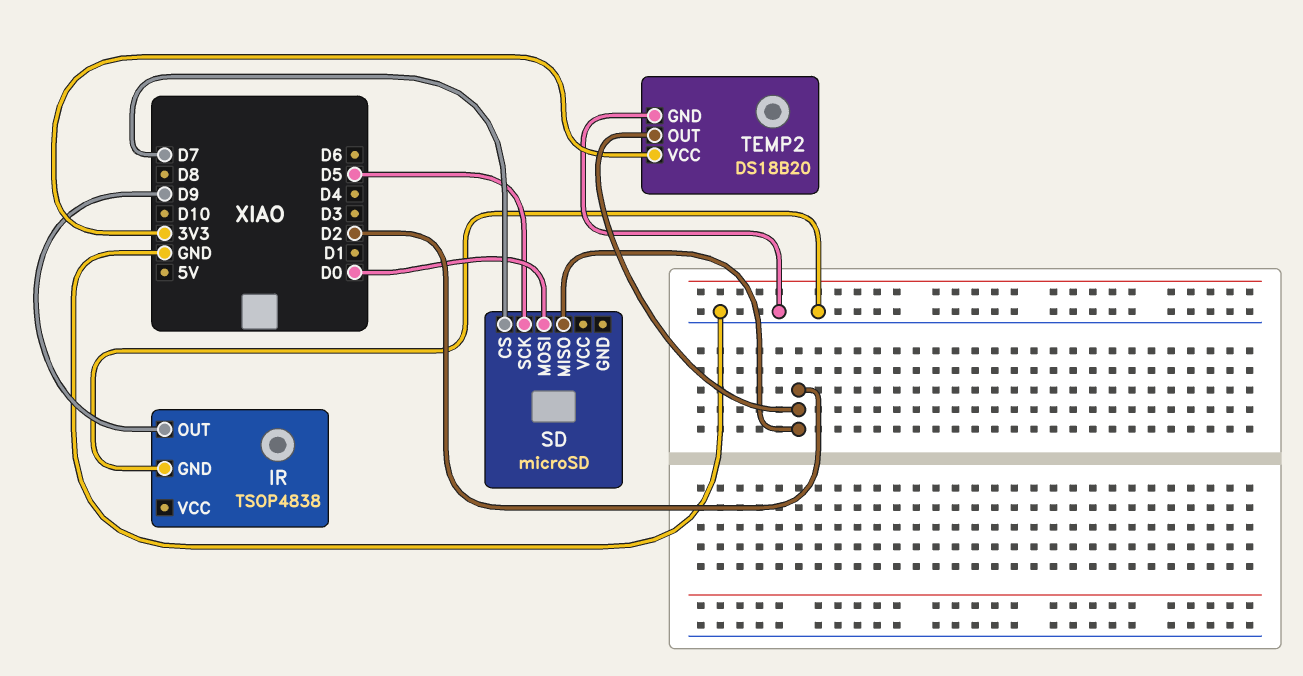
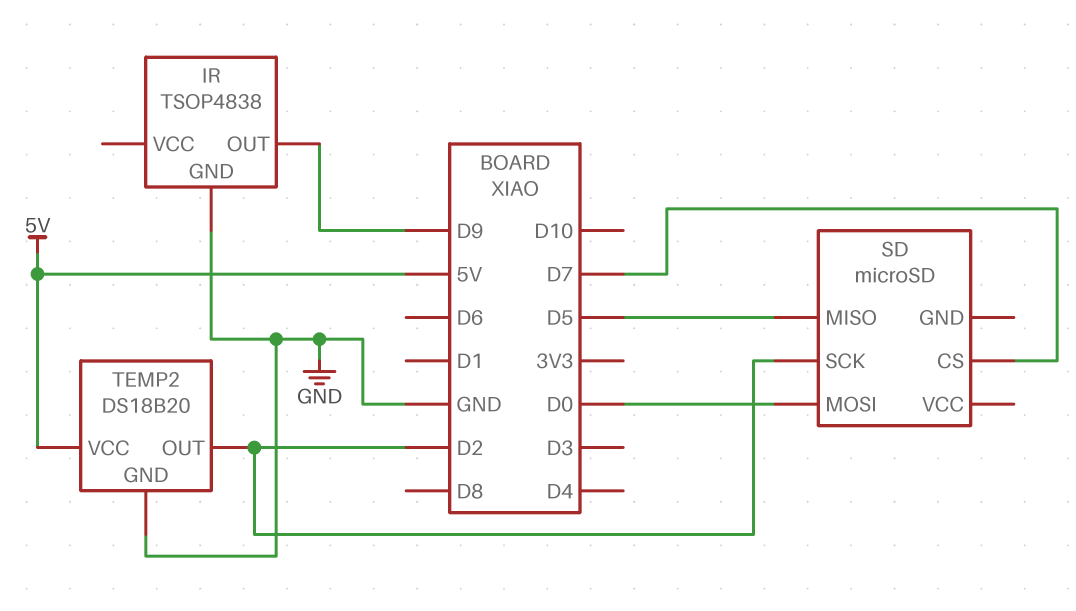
SD pin MISO: D2 -> D5
SD pin SCK: D5 -> D2
TEMP2 pin VCC: 3V3 -> 5V

